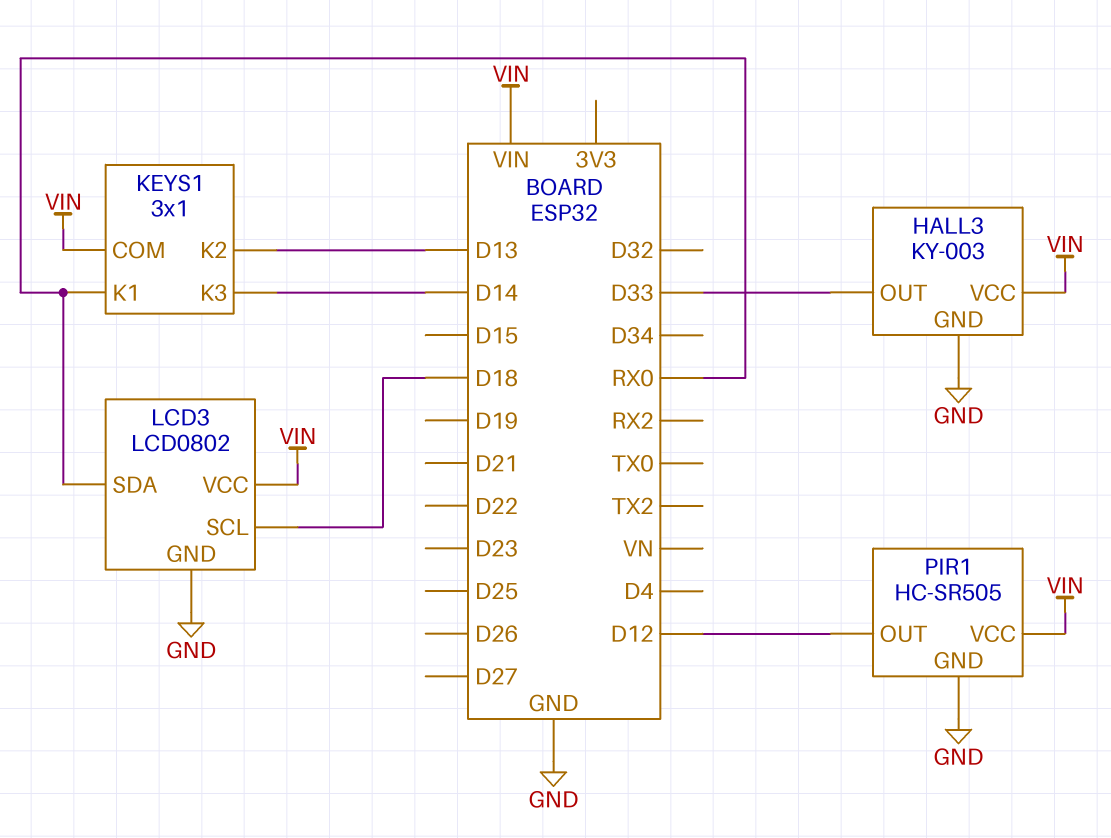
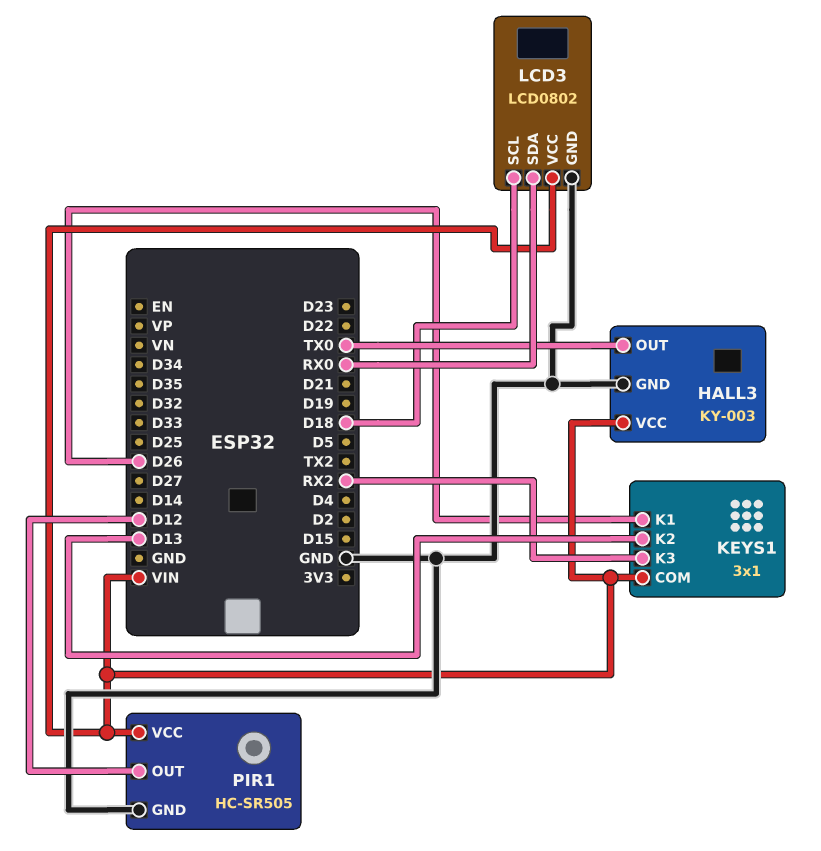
HALL3 pin OUT: D33 -> TX0
KEYS1 pin K1: RX0 -> D26
KEYS1 pin K3: D14 -> RX2

